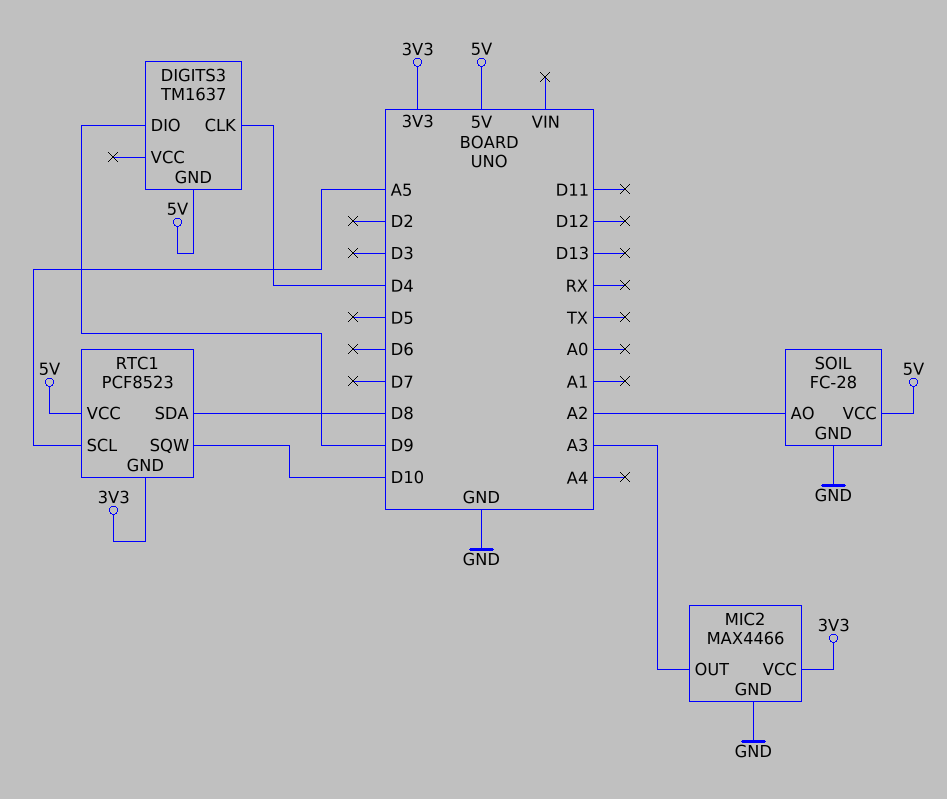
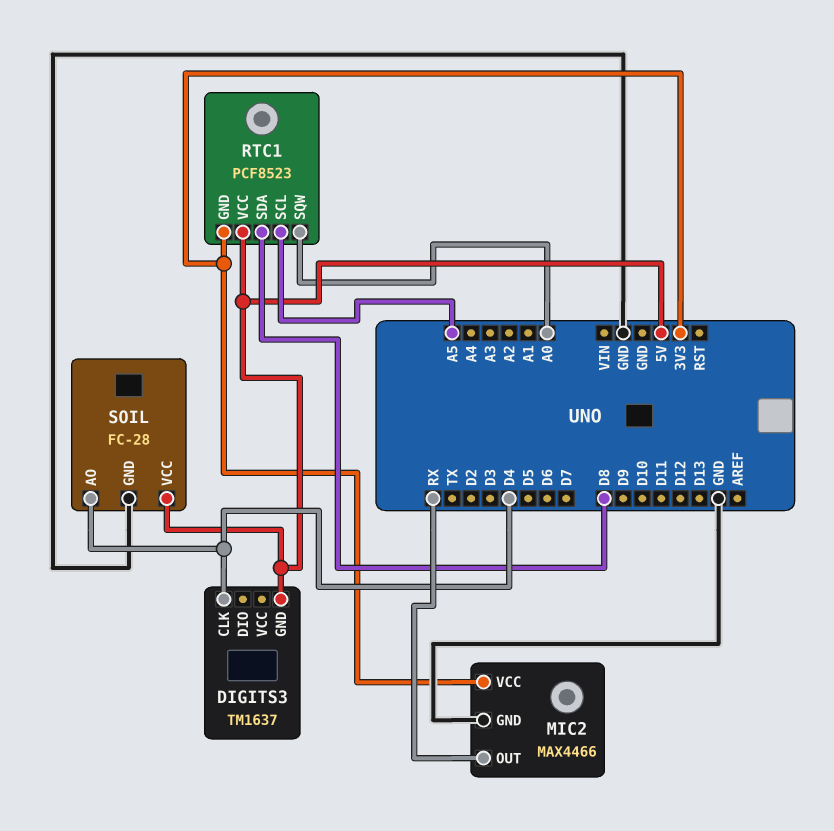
DIGITS3 pin DIO: D9 -> none
MIC2 pin OUT: A3 -> RX
RTC1 pin SQW: D10 -> A0
SOIL pin AO: A2 -> D4

